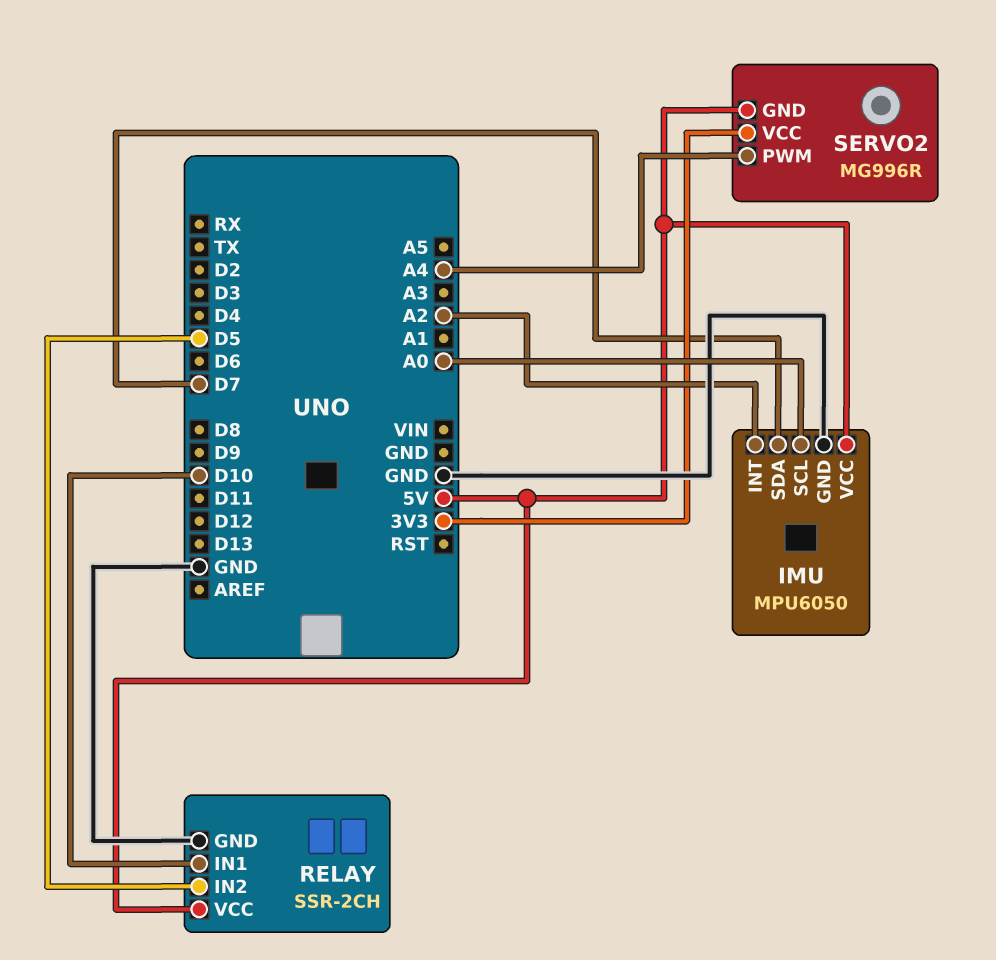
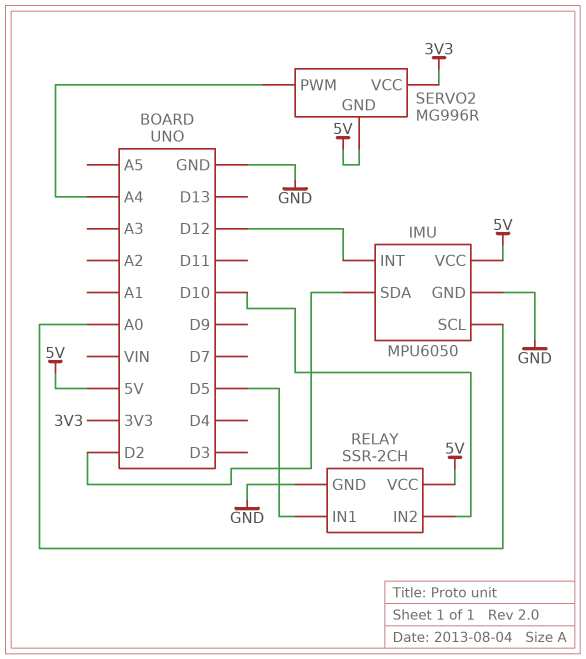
IMU pin INT: A2 -> D12
IMU pin SDA: D7 -> D2
RELAY pin IN1: D10 -> D5
RELAY pin IN2: D5 -> D10

